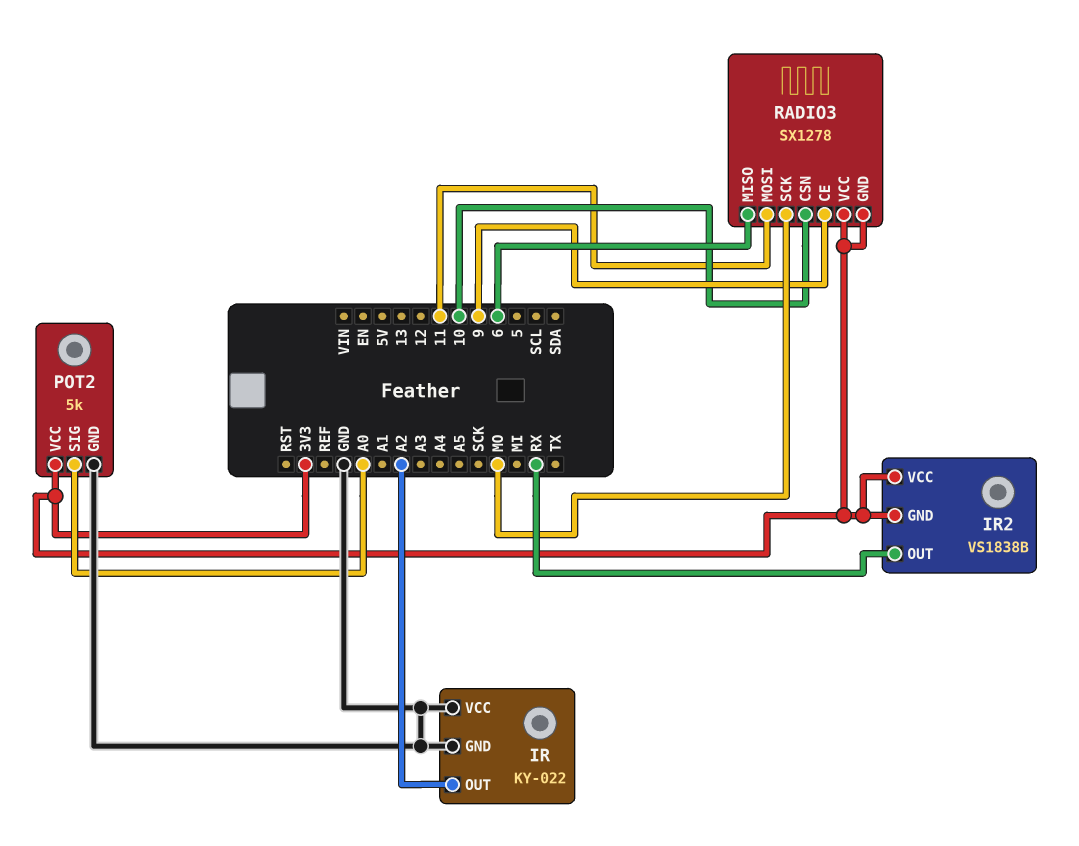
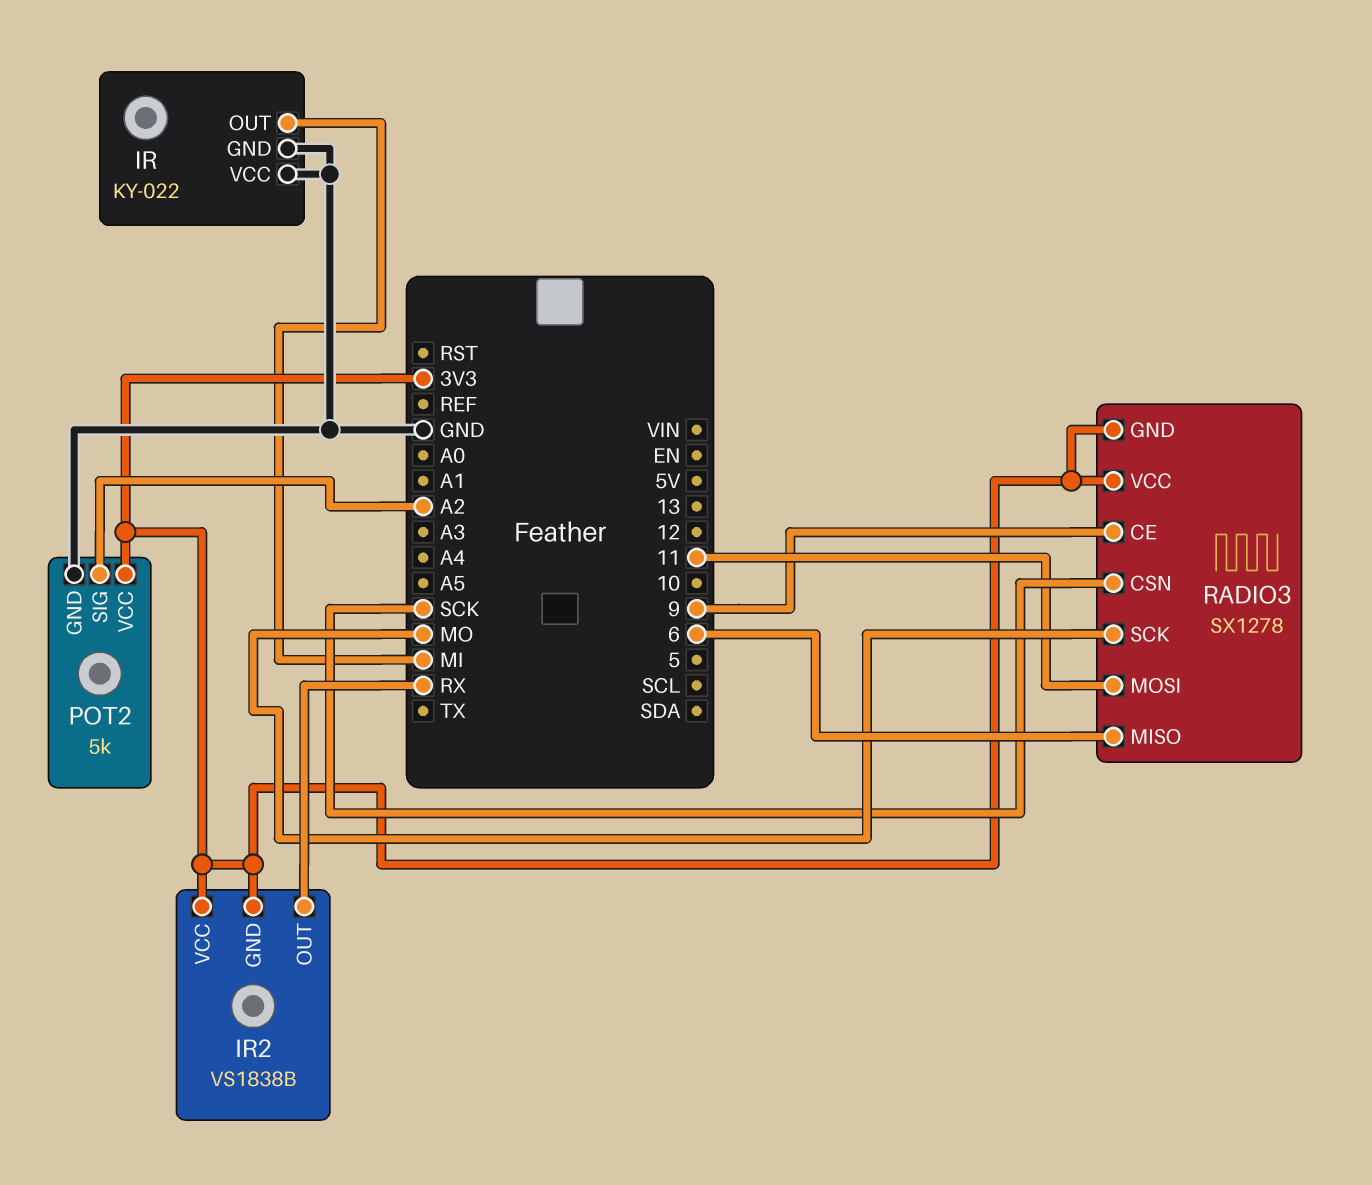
IR pin OUT: A2 -> MI
POT2 pin SIG: A0 -> A2
RADIO3 pin CSN: 10 -> SCK

